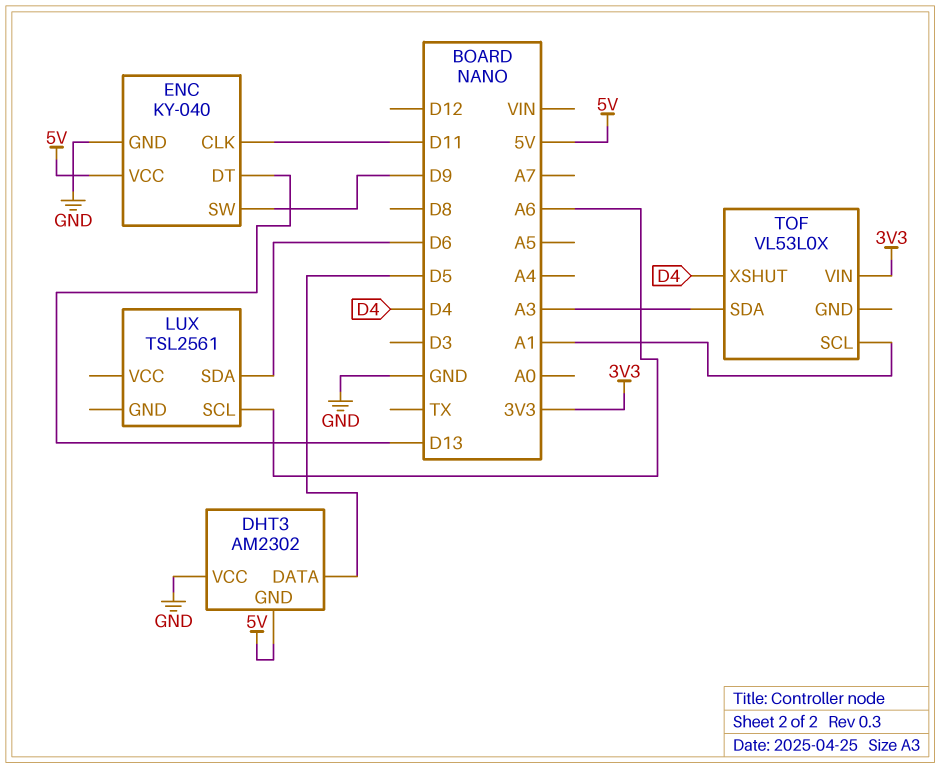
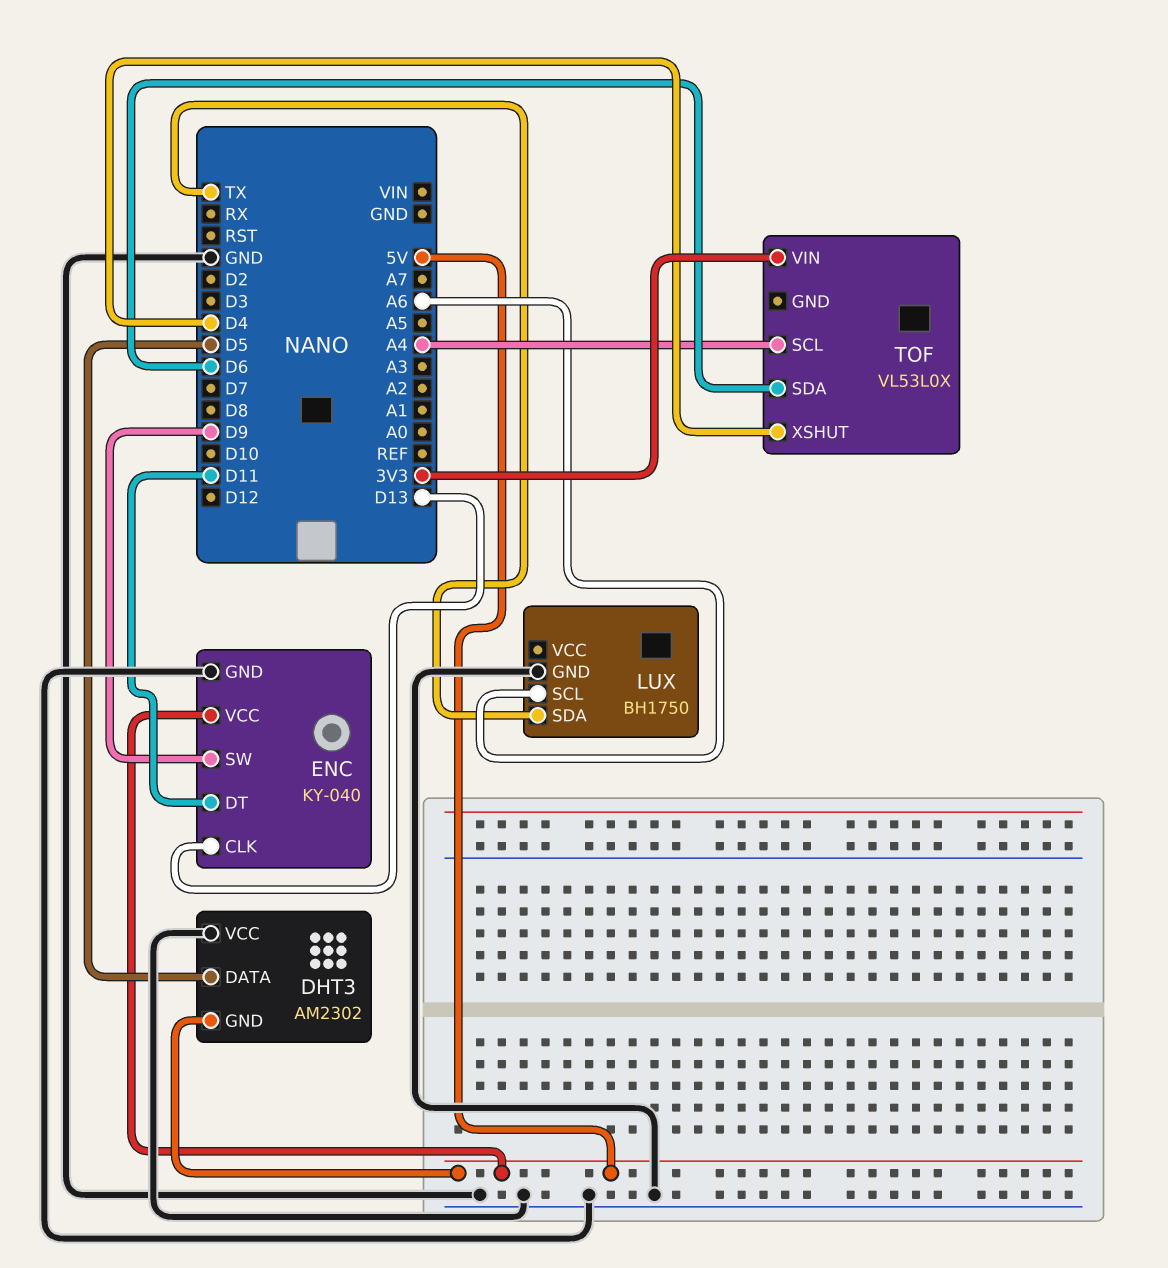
ENC pin CLK: D11 -> D13
ENC pin DT: D13 -> D11
LUX: TSL2561 -> BH1750
LUX pin GND: none -> GND
LUX pin SDA: D6 -> TX
TOF pin SCL: A1 -> A4
TOF pin SDA: A3 -> D6

